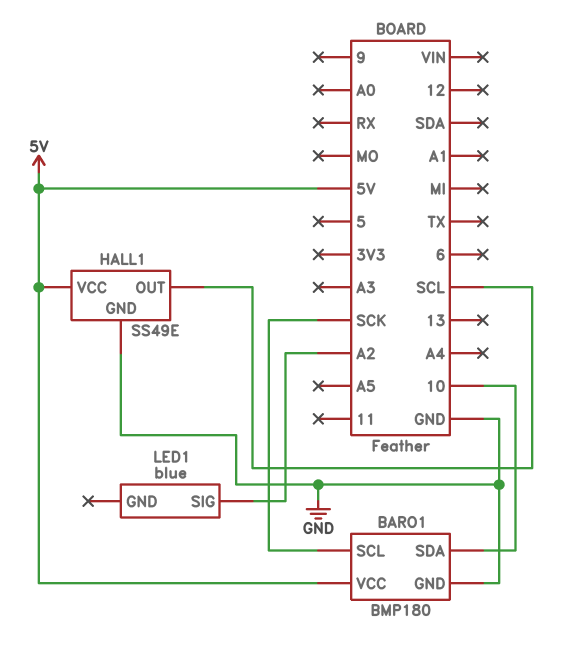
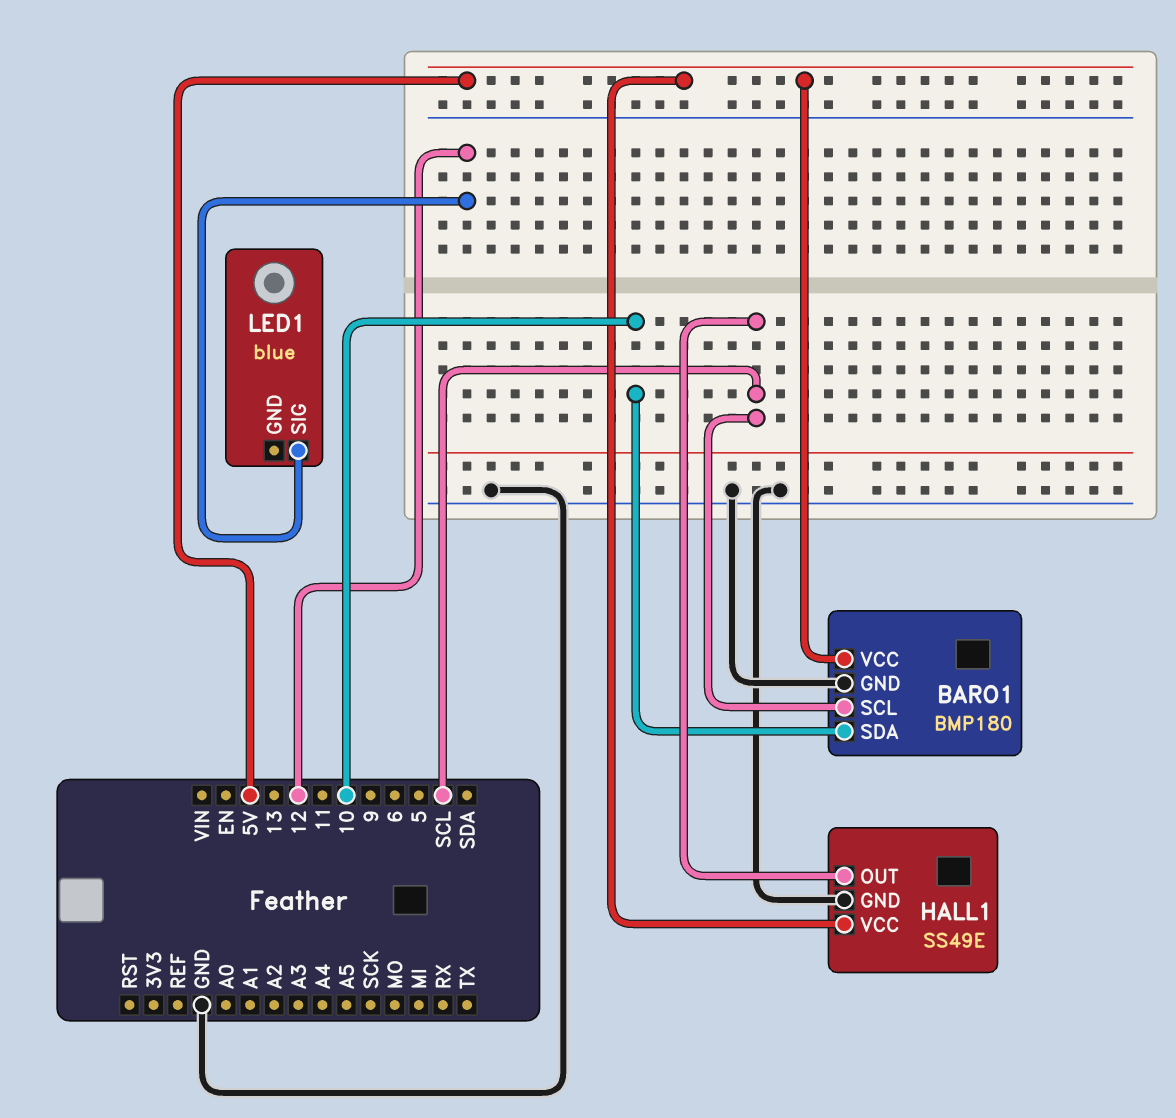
BARO1 pin SCL: SCK -> SCL
LED1 pin SIG: A2 -> 12

